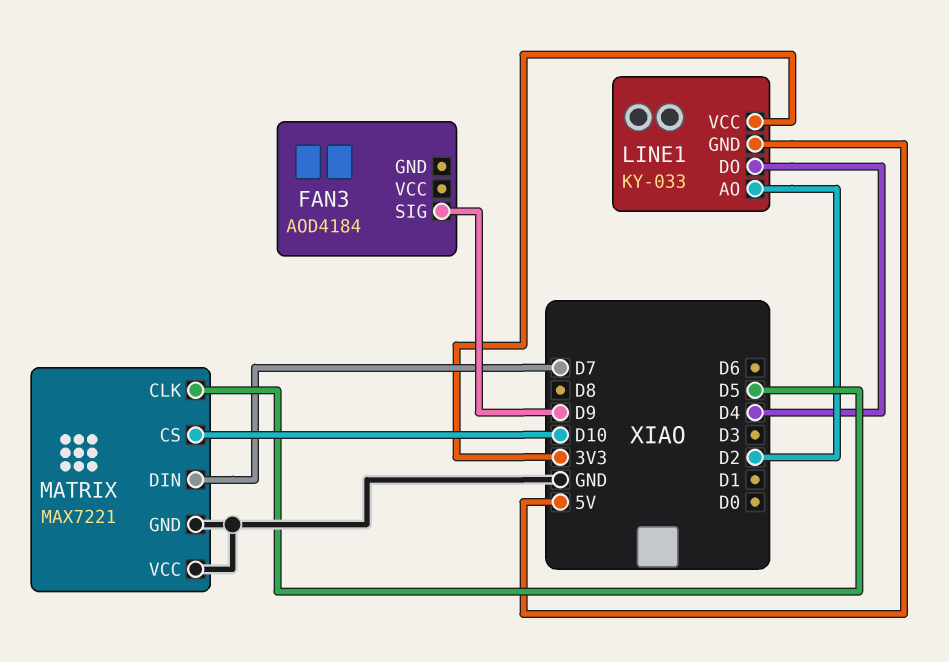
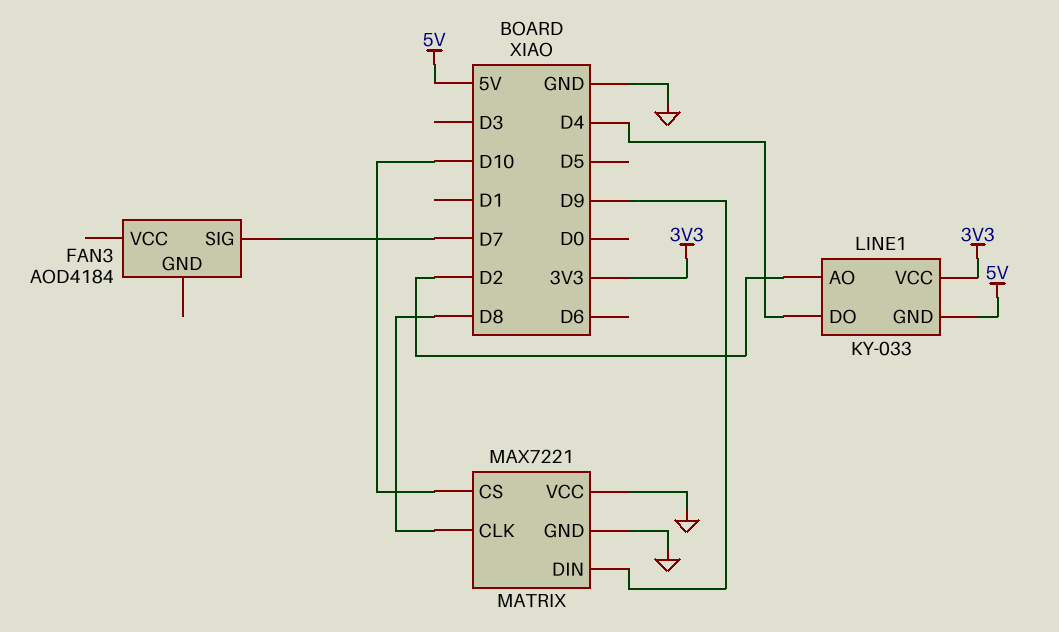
FAN3 pin SIG: D9 -> D7
MATRIX pin CLK: D5 -> D8
MATRIX pin DIN: D7 -> D9

